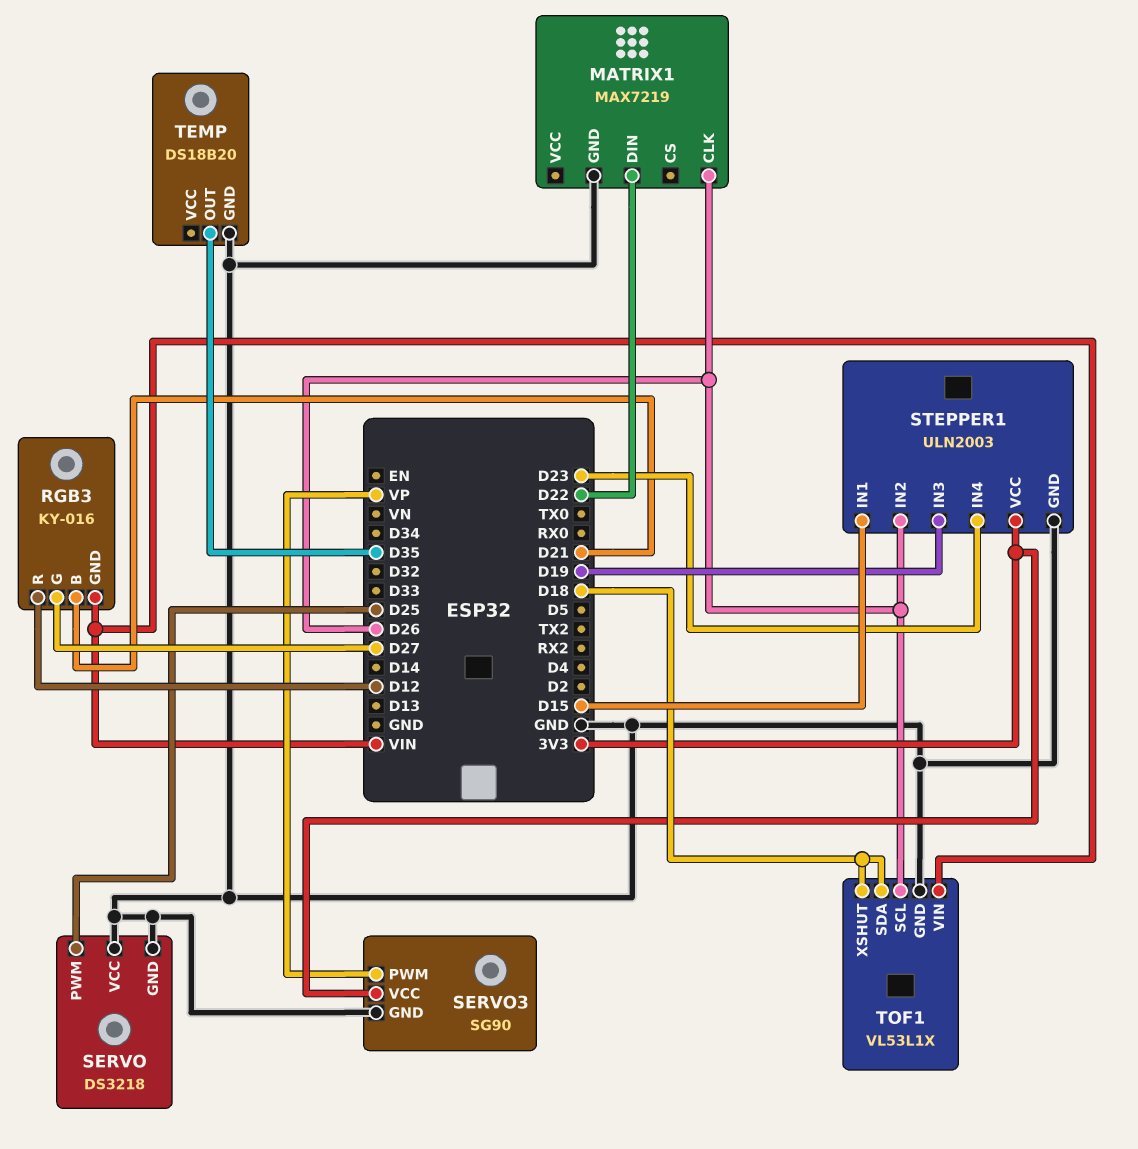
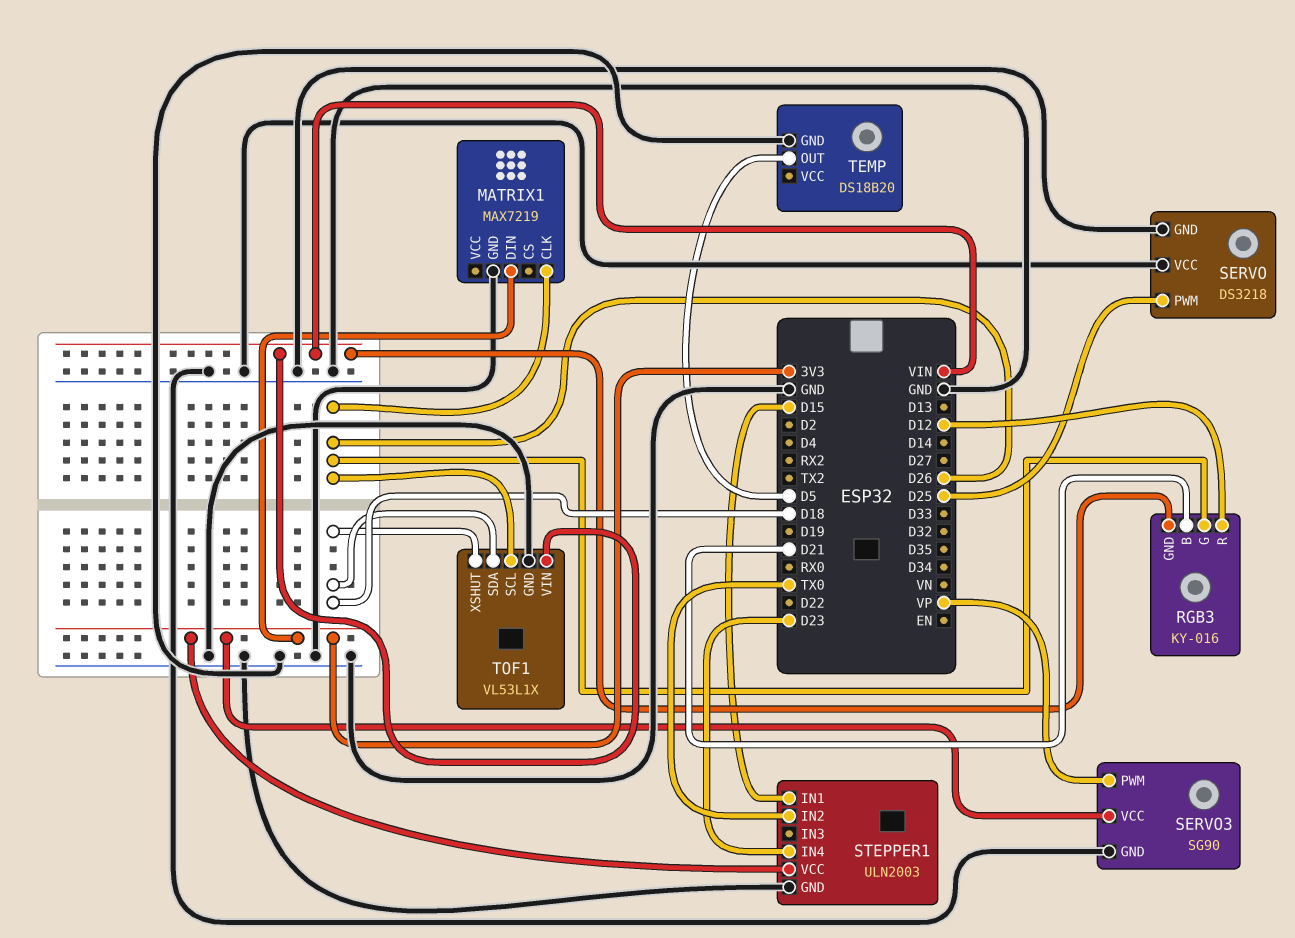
MATRIX1 pin DIN: D22 -> 3V3
RGB3 pin G: D27 -> D26
STEPPER1 pin IN2: D26 -> TX0
STEPPER1 pin IN3: D19 -> none
TEMP pin OUT: D35 -> D5

